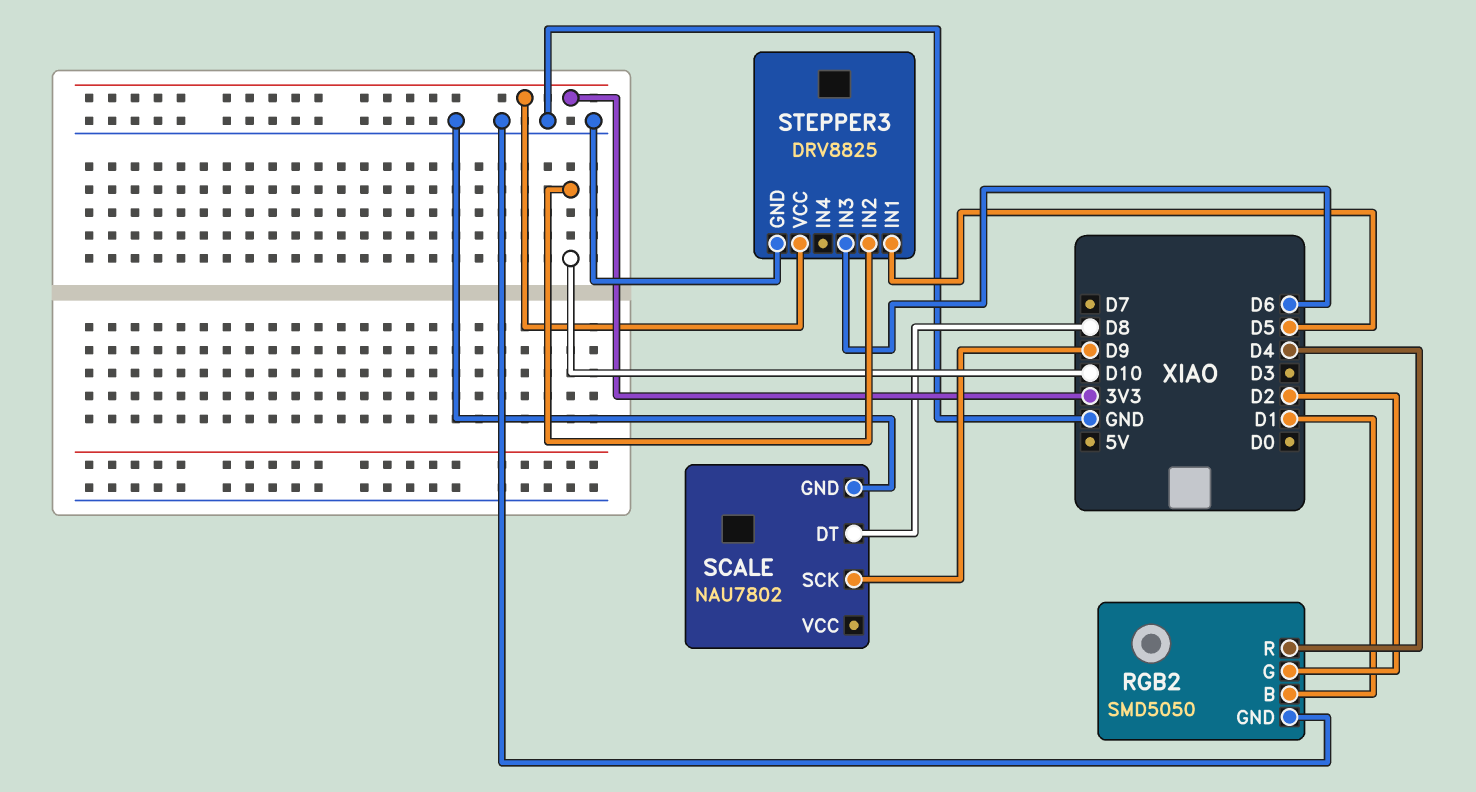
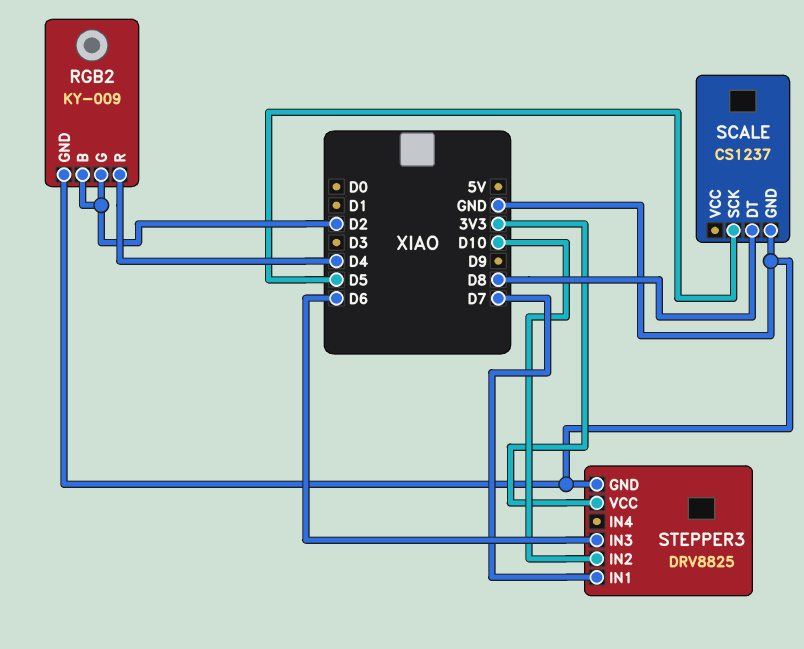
RGB2: SMD5050 -> KY-009
RGB2 pin B: D1 -> D2
SCALE: NAU7802 -> CS1237
SCALE pin SCK: D9 -> D5
STEPPER3 pin IN1: D5 -> D7

